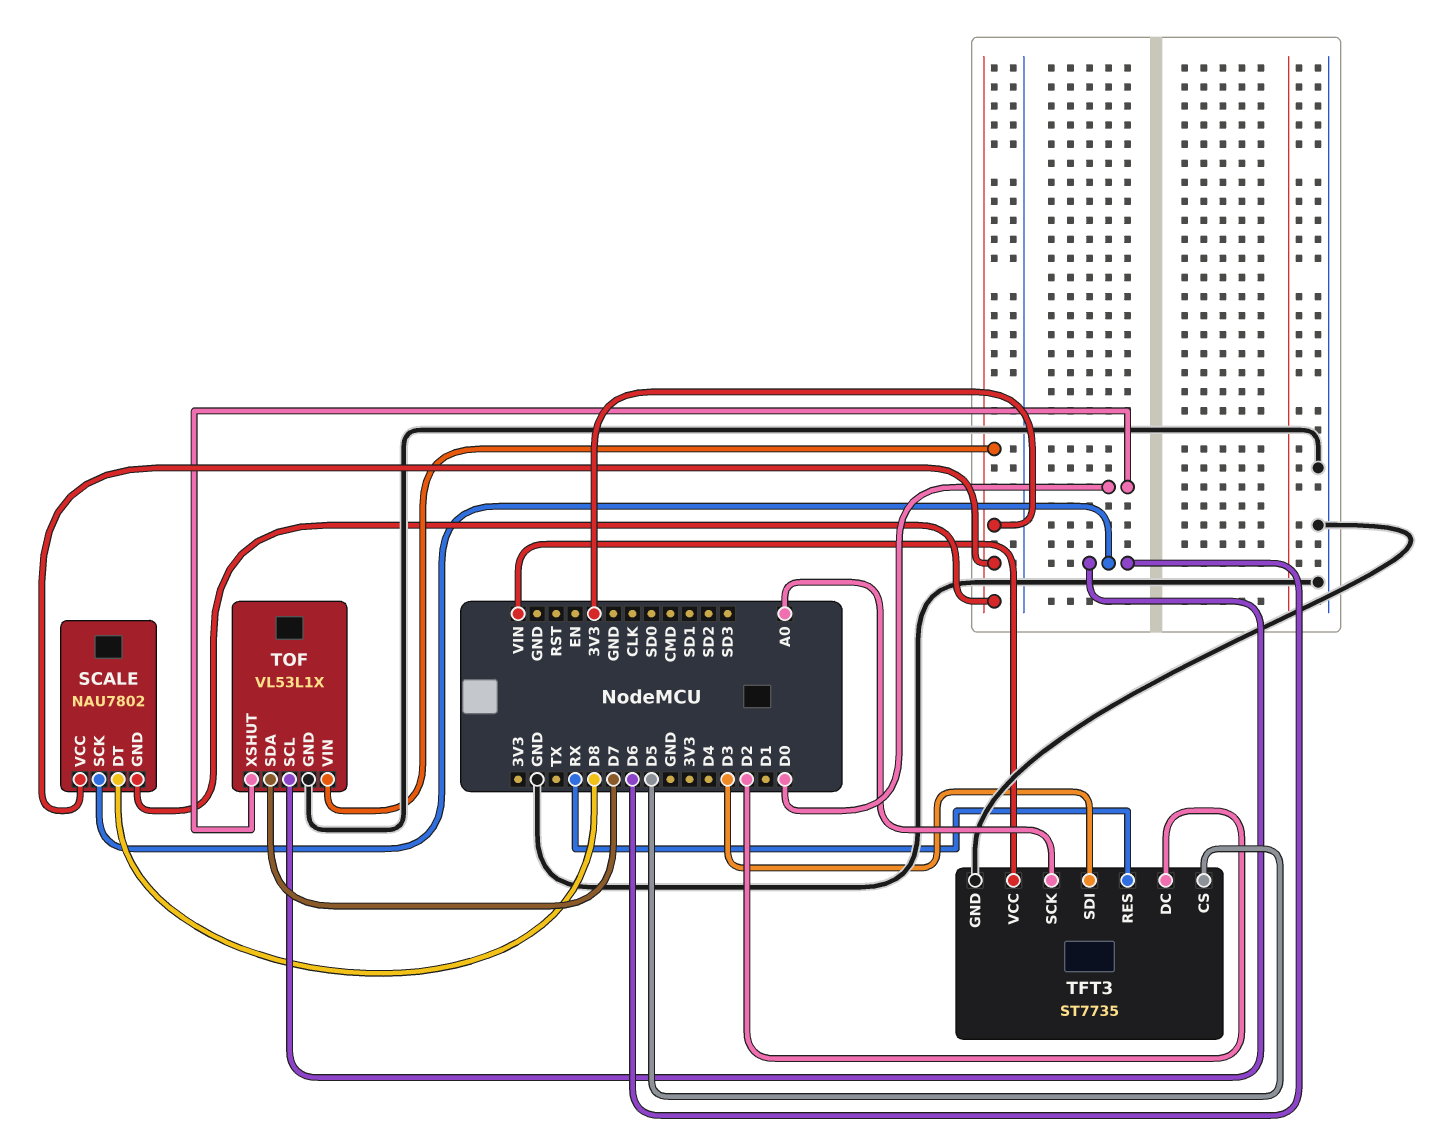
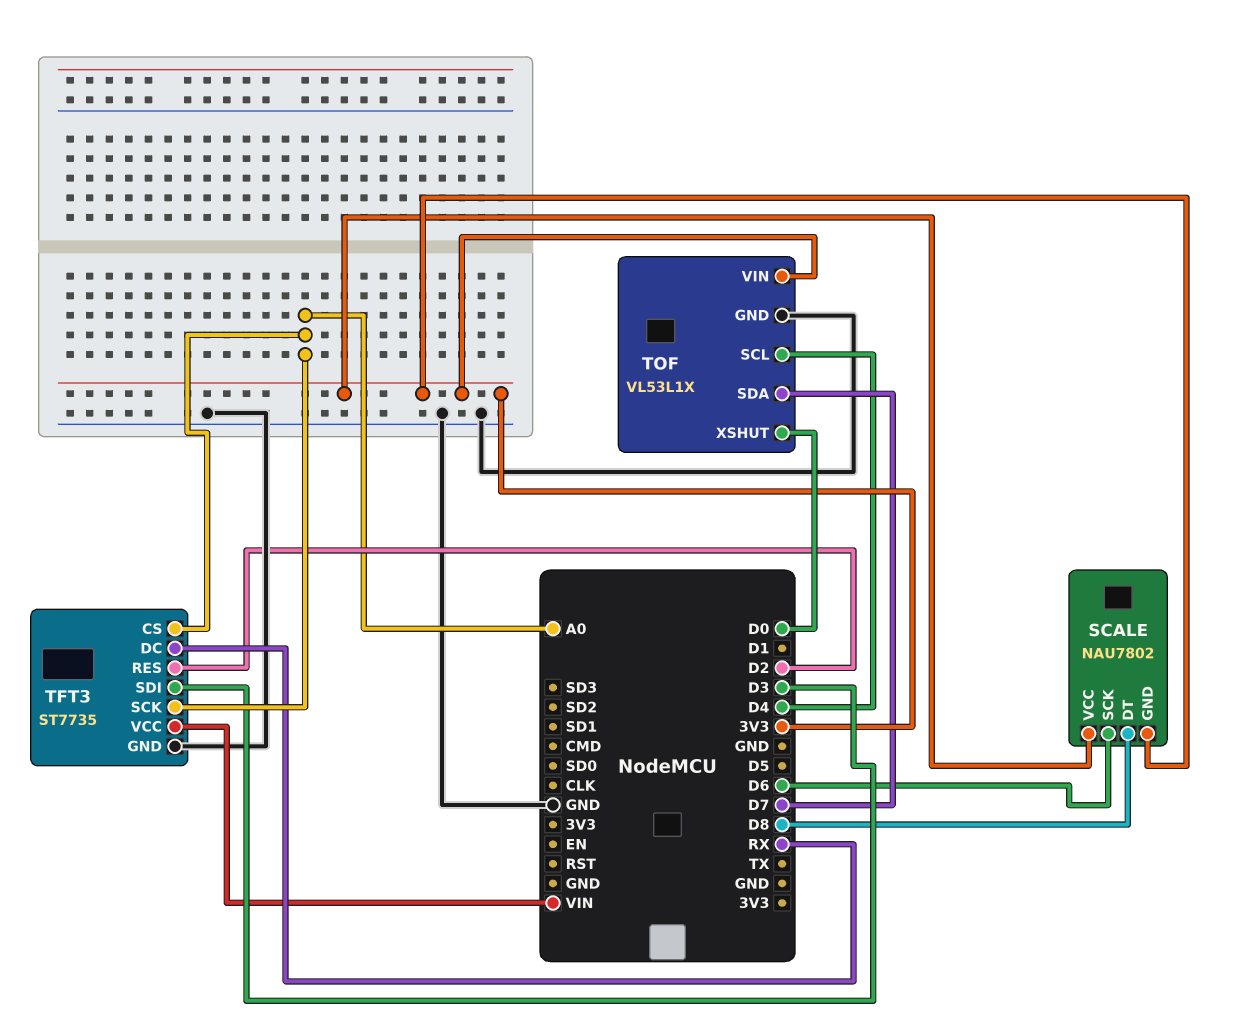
TFT3 pin CS: D5 -> A0
TFT3 pin DC: D2 -> RX
TFT3 pin RES: RX -> D2
TOF pin SCL: D6 -> D4

